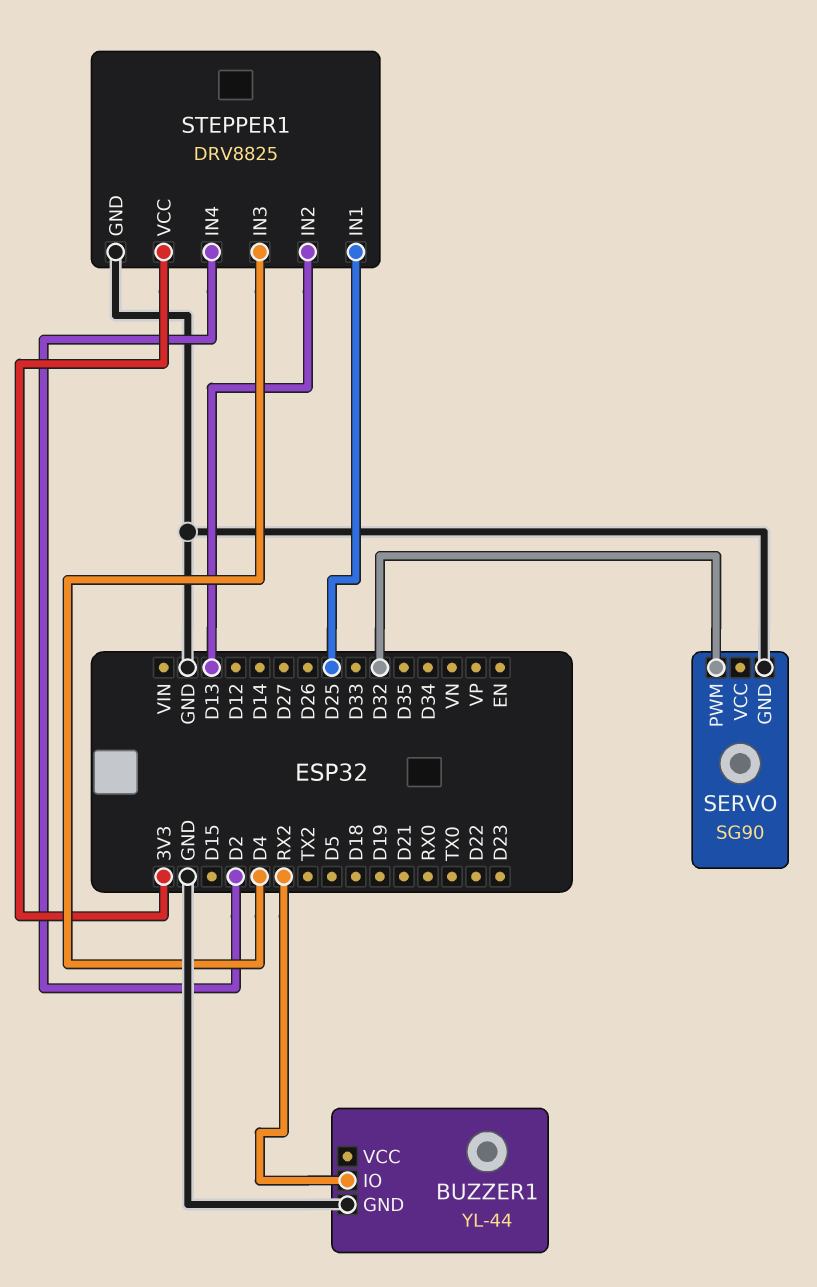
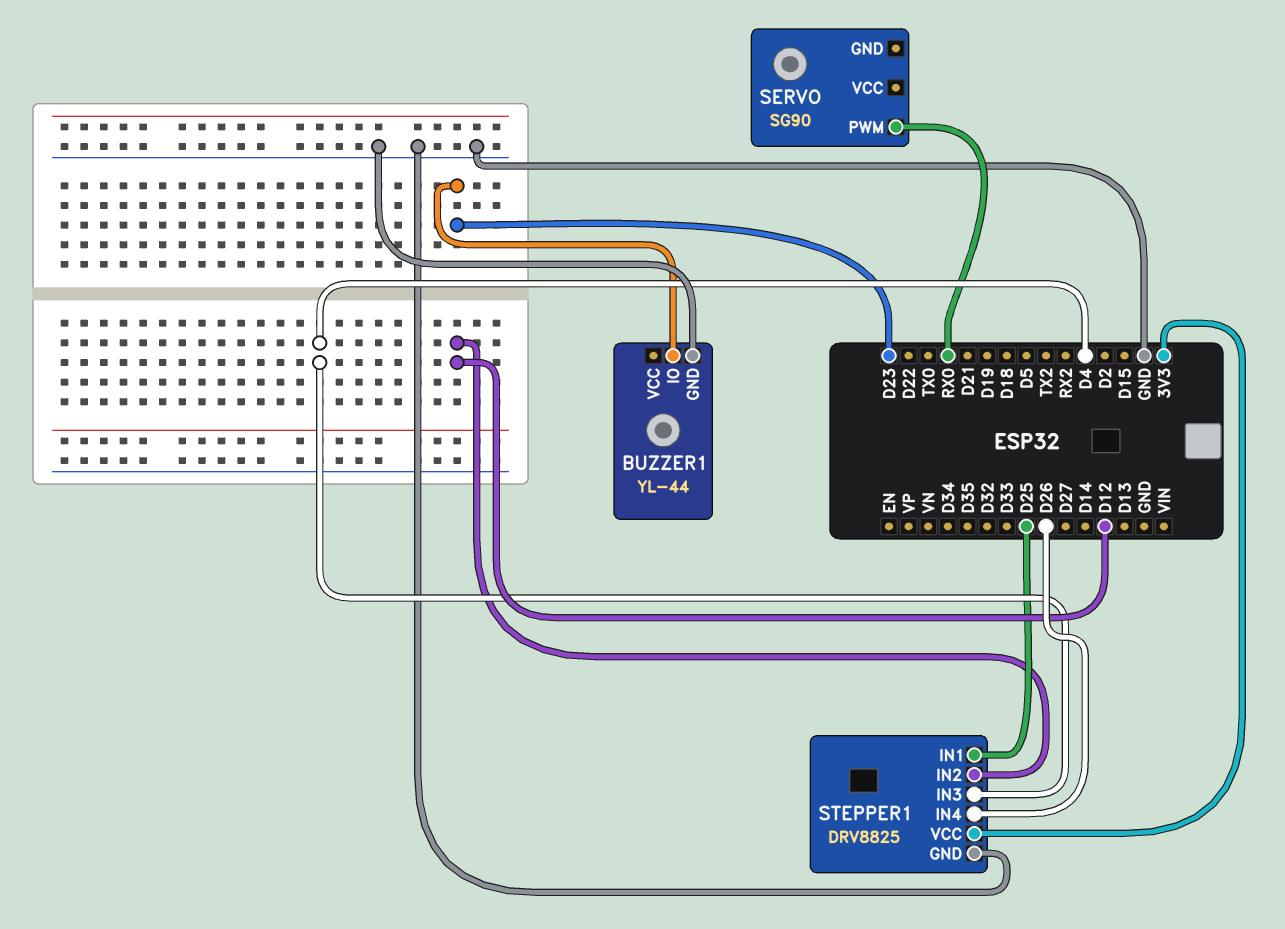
BUZZER1 pin IO: RX2 -> D23
SERVO pin GND: GND -> none
SERVO pin PWM: D32 -> RX0
STEPPER1 pin IN2: D13 -> D12
STEPPER1 pin IN4: D2 -> D26

